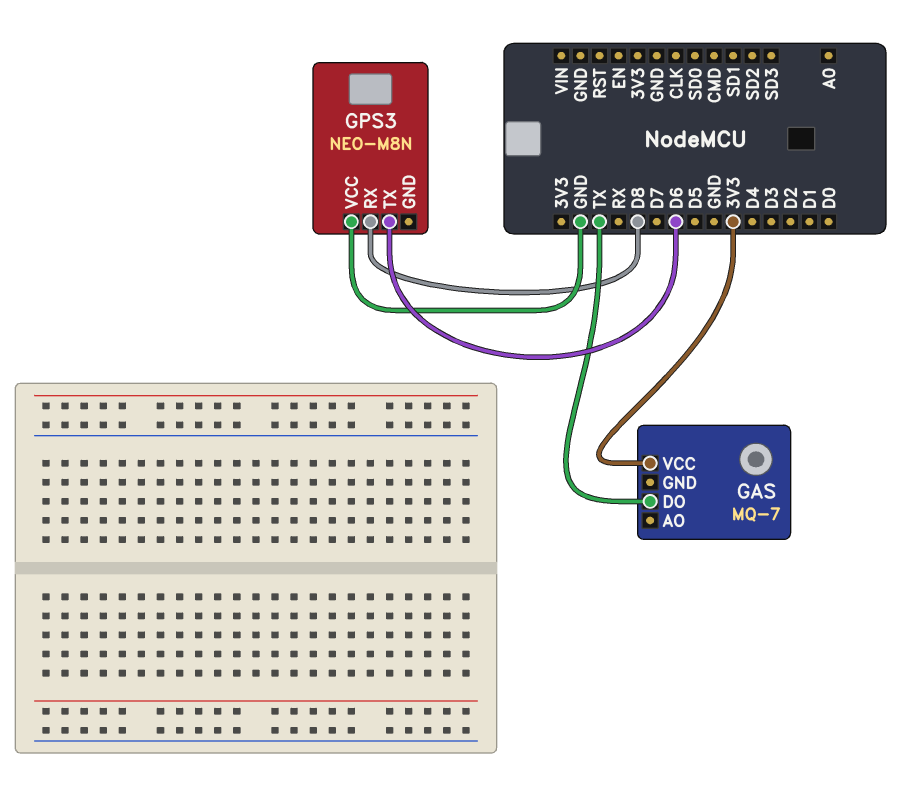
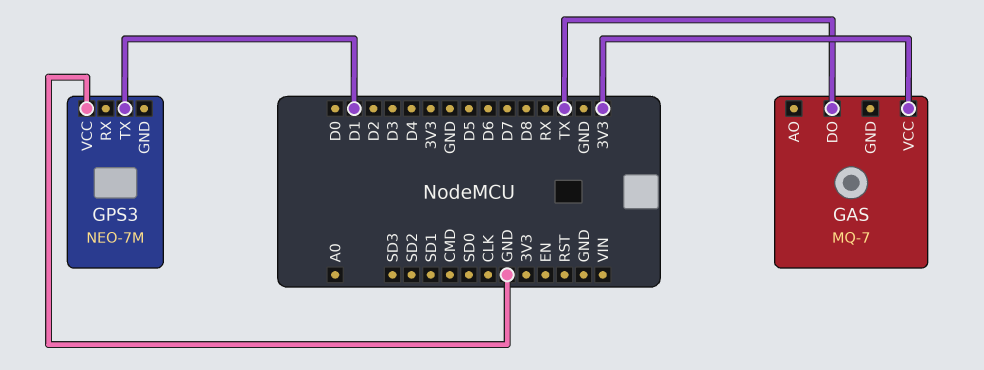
GPS3: NEO-M8N -> NEO-7M
GPS3 pin RX: D8 -> none
GPS3 pin TX: D6 -> D1

